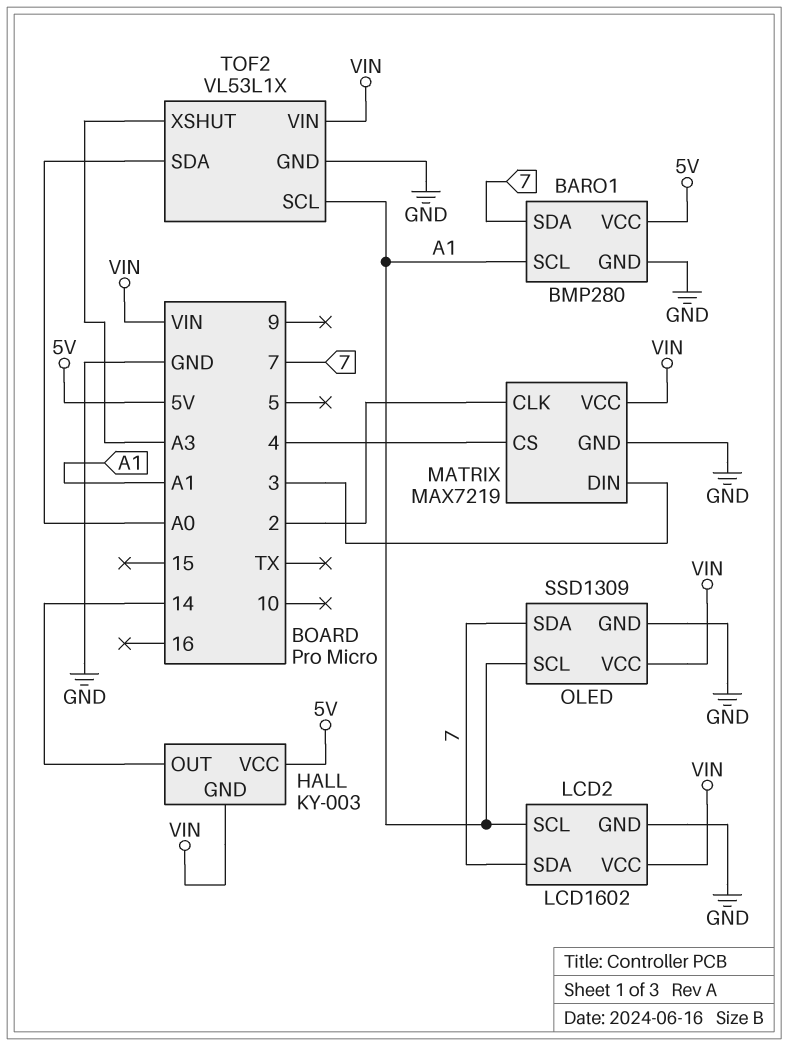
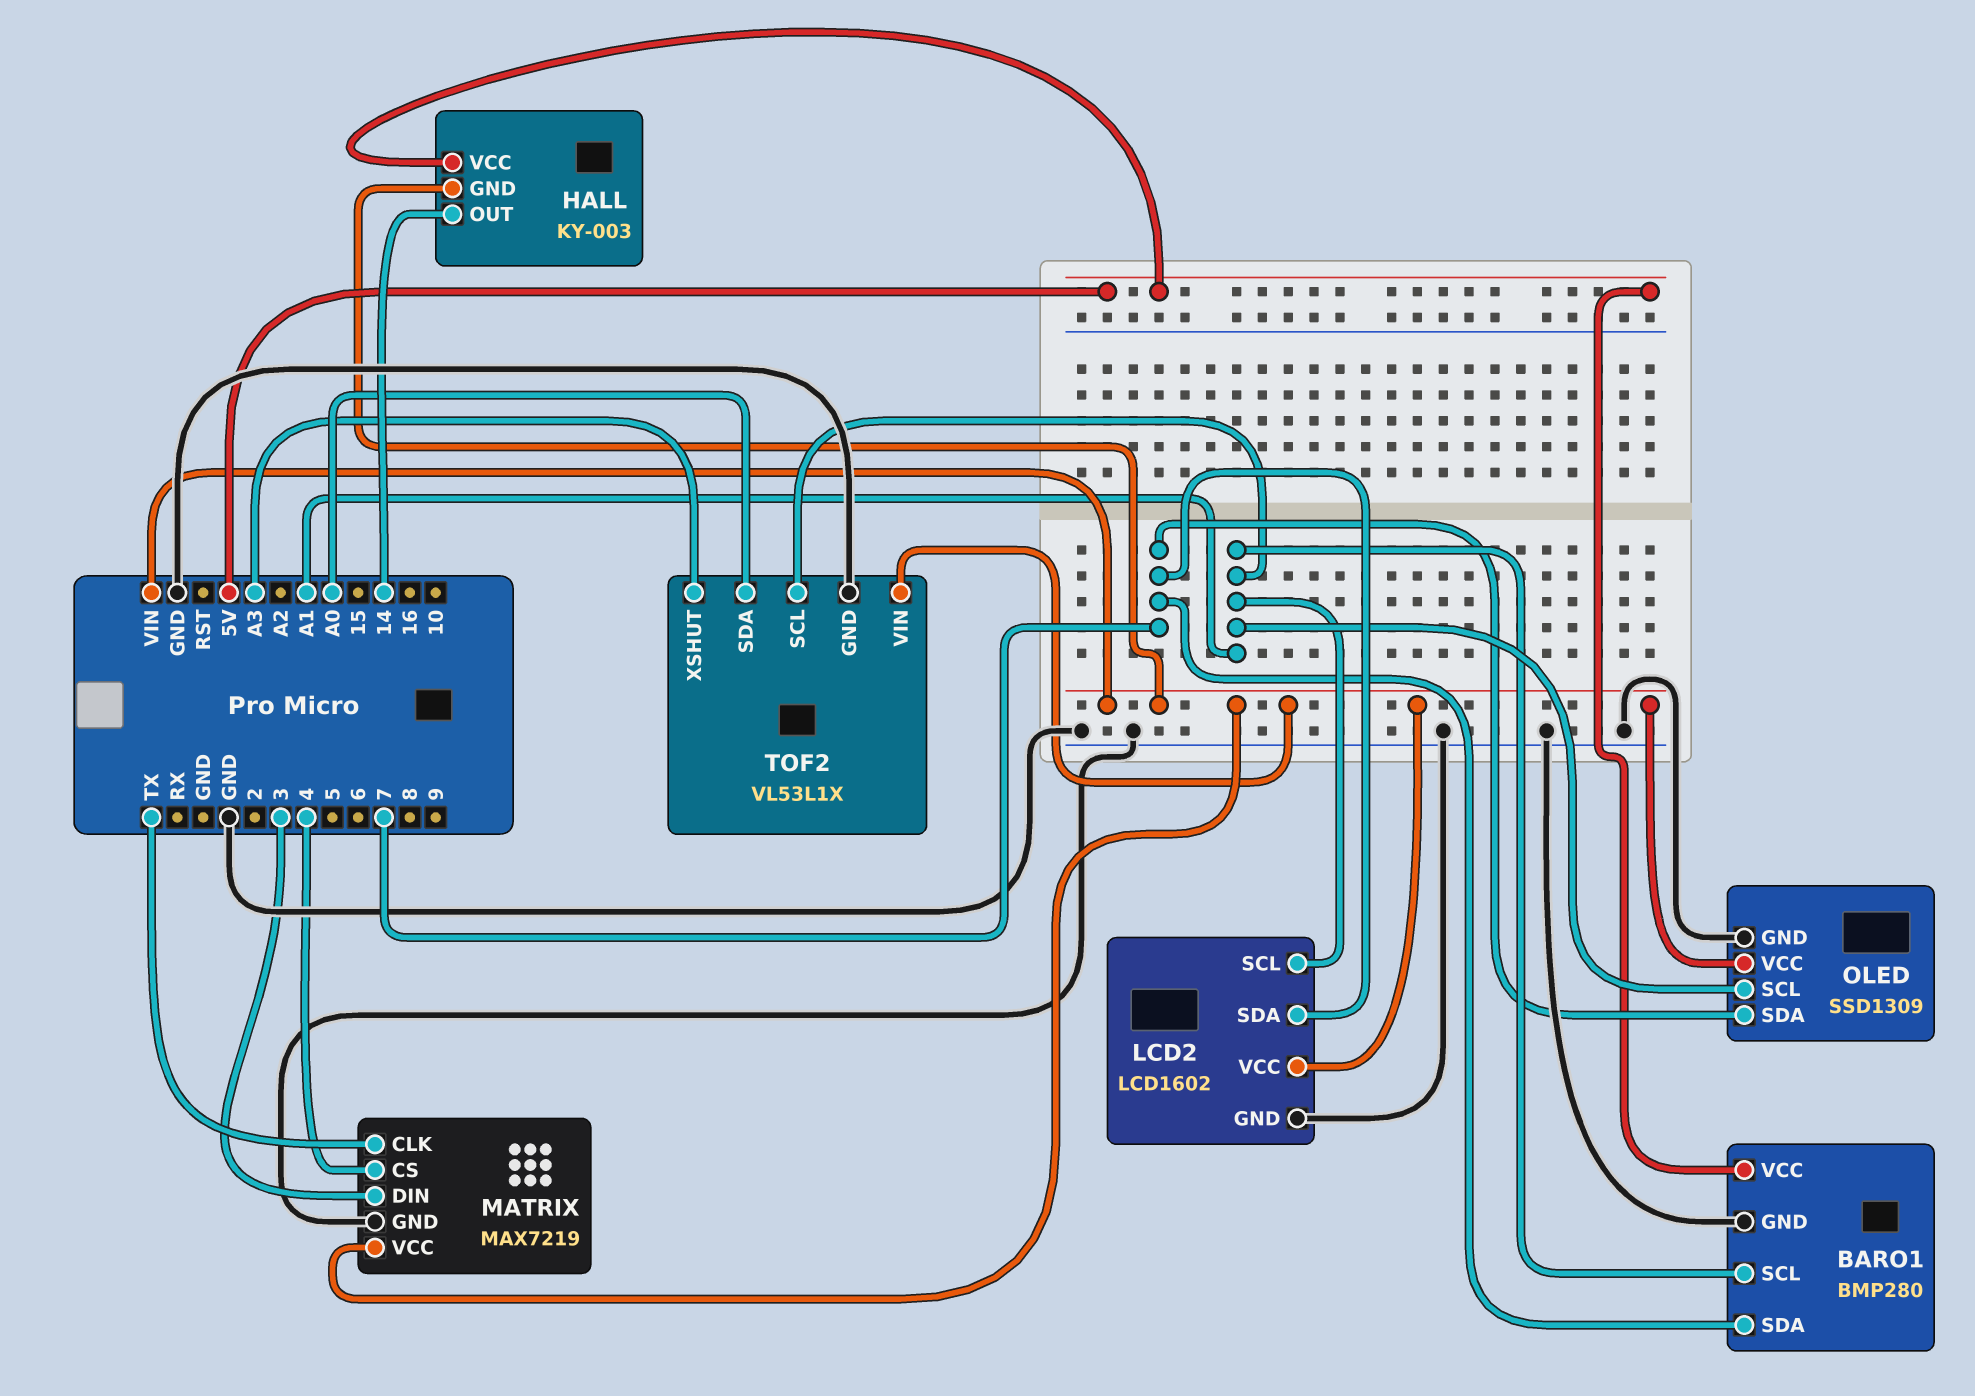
MATRIX pin CLK: 2 -> TX

